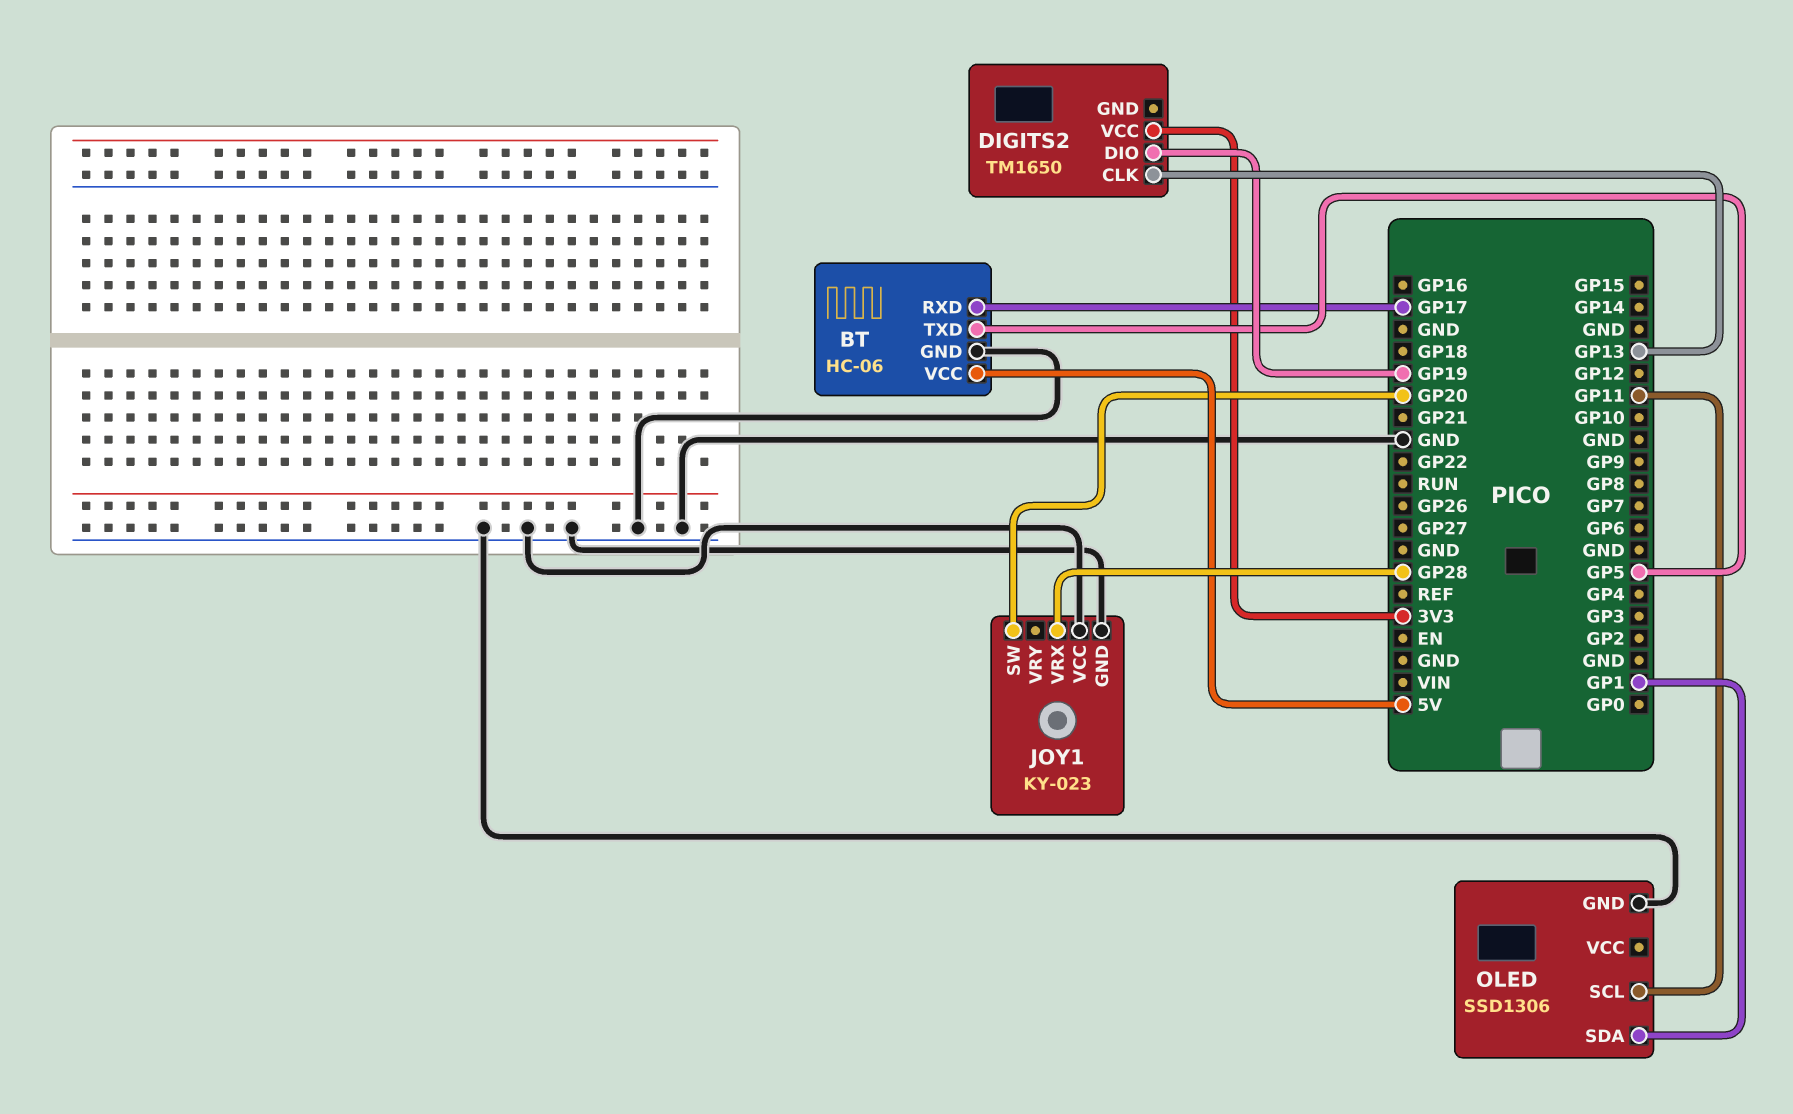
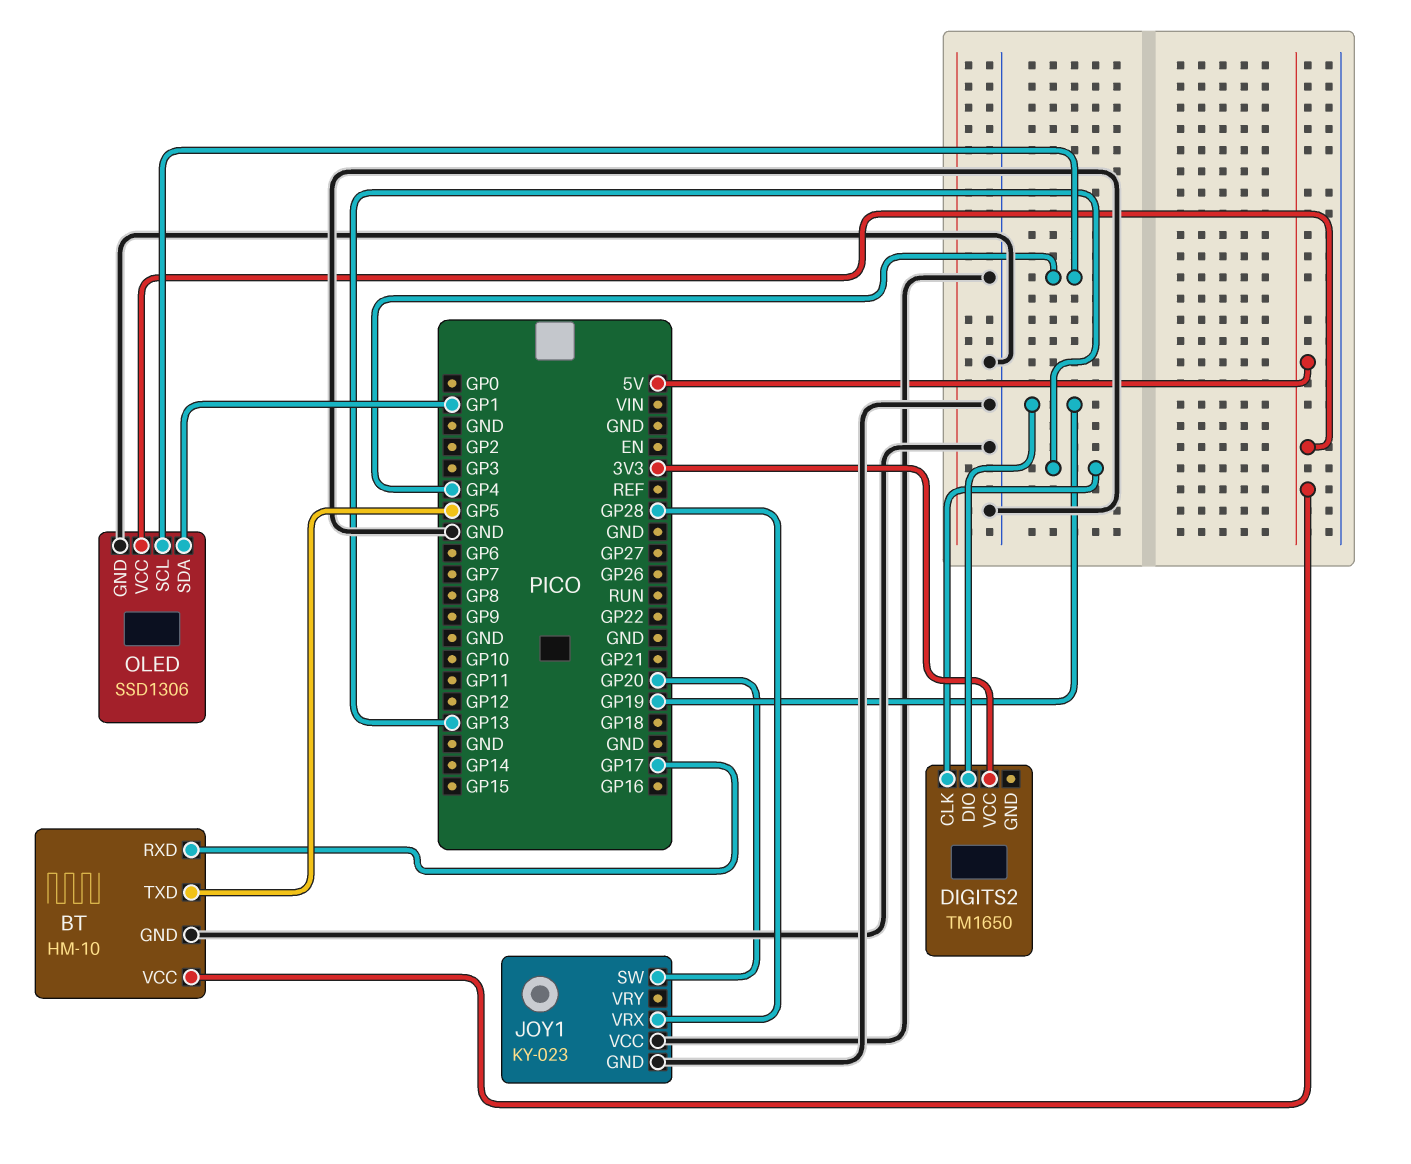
BT: HC-06 -> HM-10
OLED pin SCL: GP11 -> GP4
OLED pin VCC: none -> 5V

